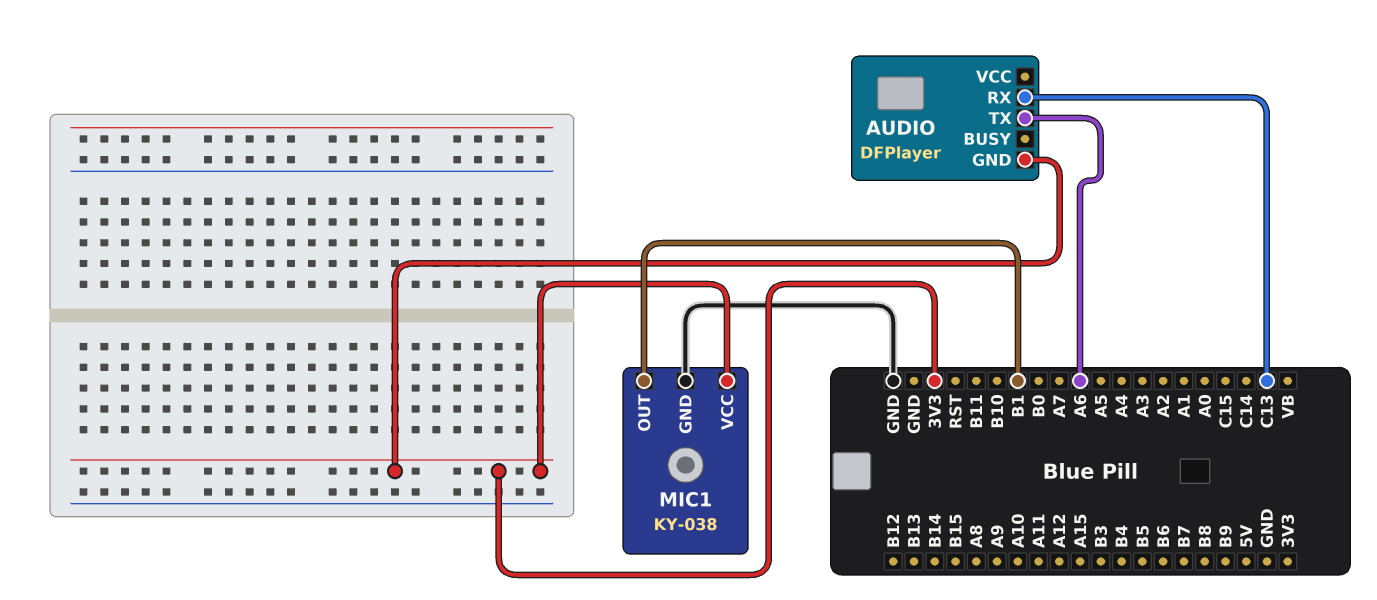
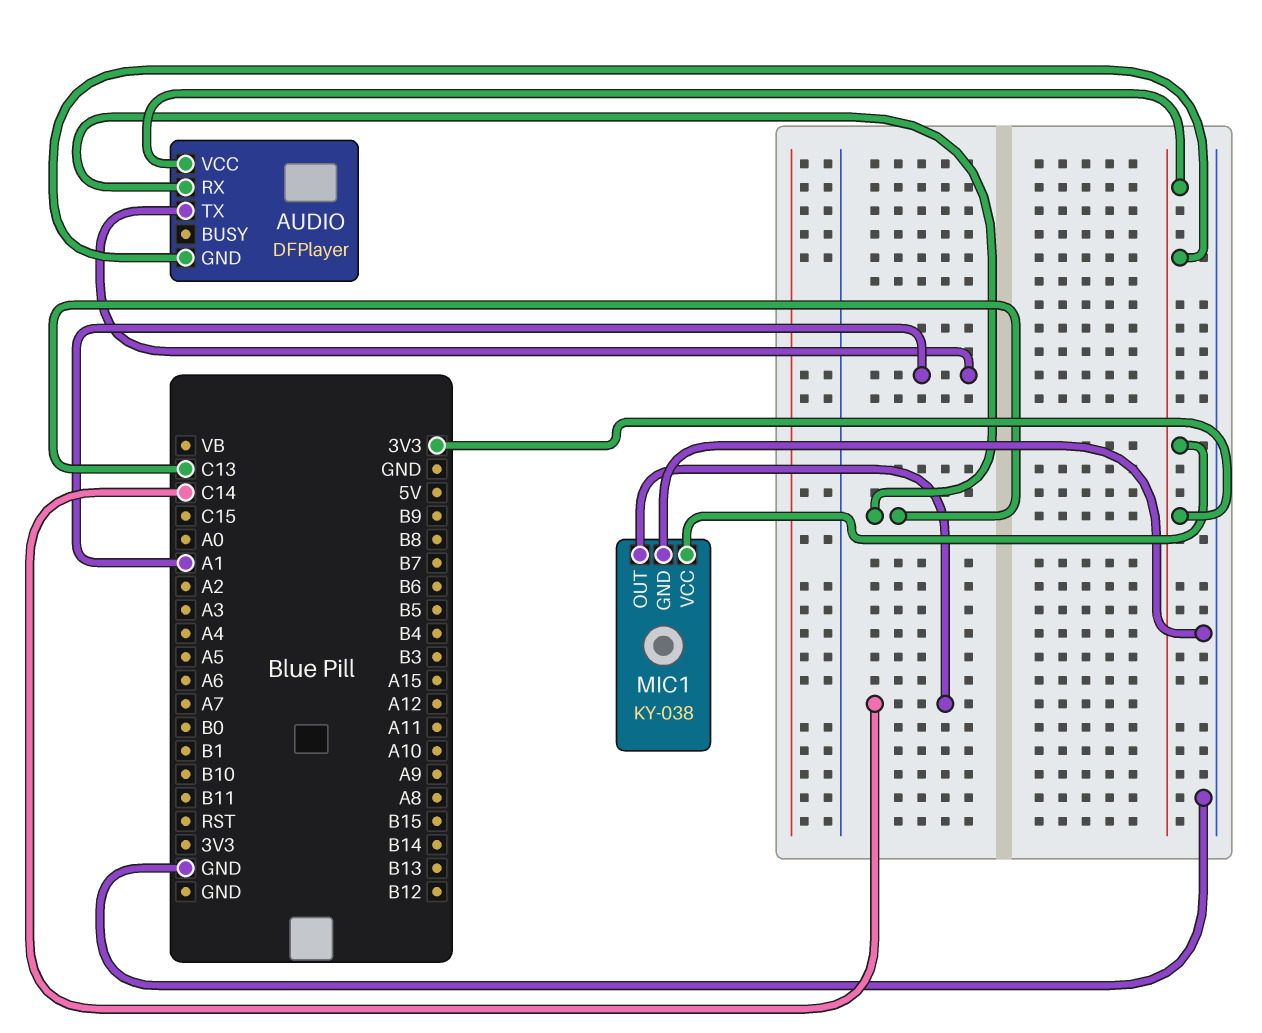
AUDIO pin TX: A6 -> A1
AUDIO pin VCC: none -> 3V3
MIC1 pin OUT: B1 -> C14

